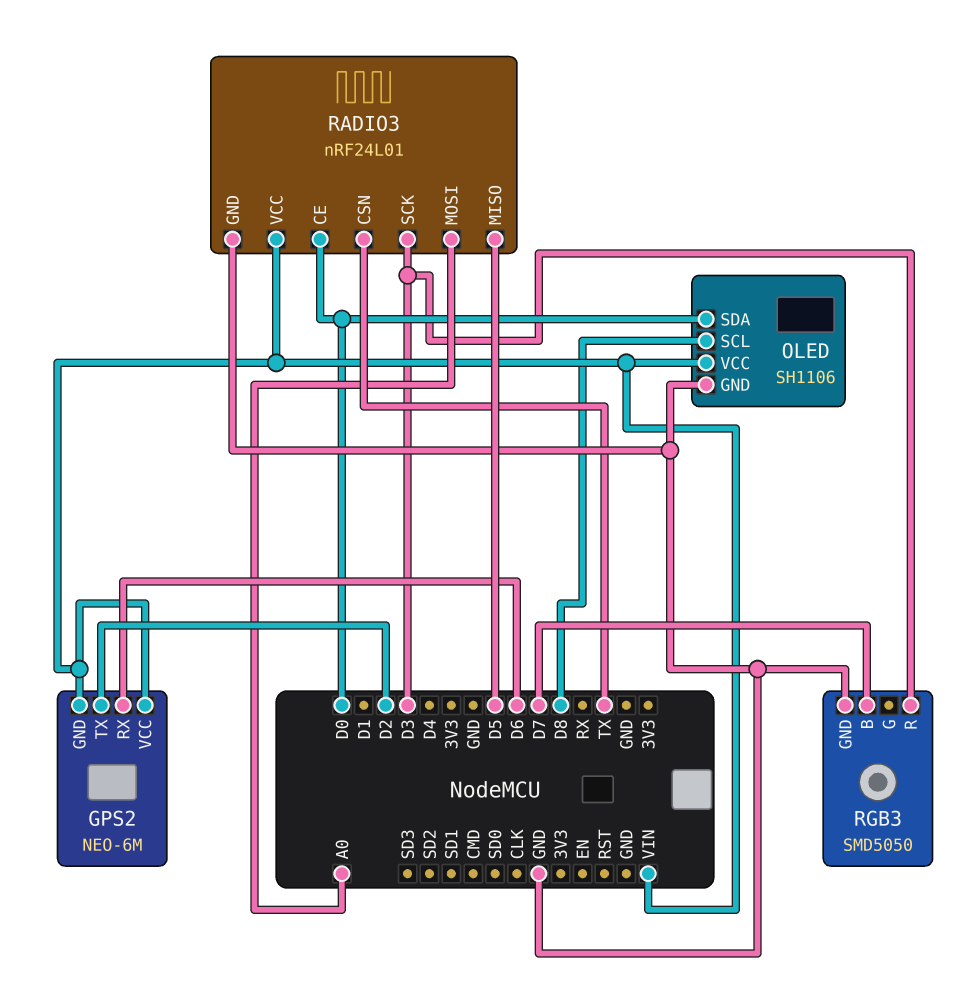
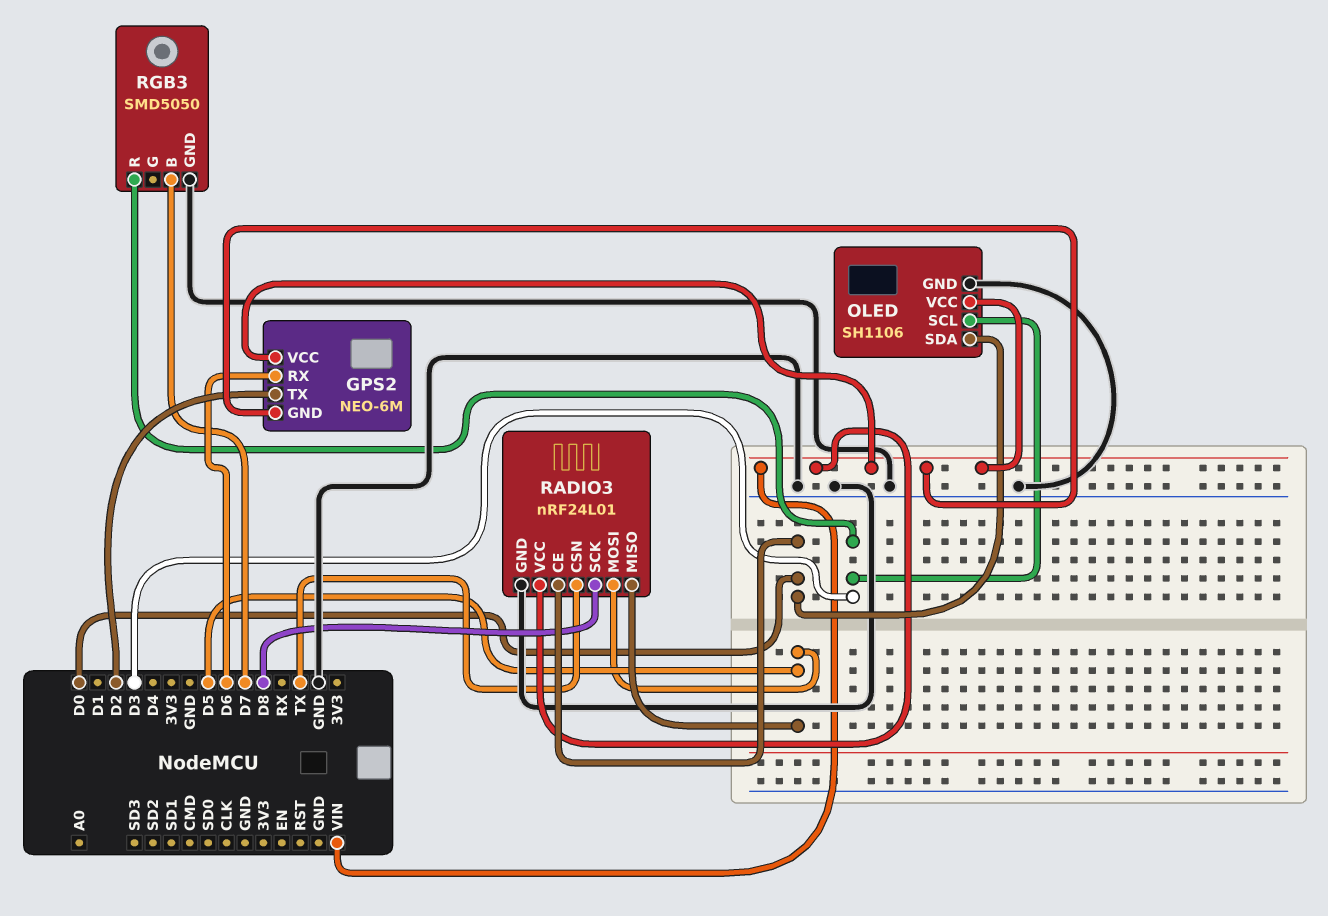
OLED pin SCL: D8 -> D3
RADIO3 pin MOSI: A0 -> D5
RADIO3 pin SCK: D3 -> D8

